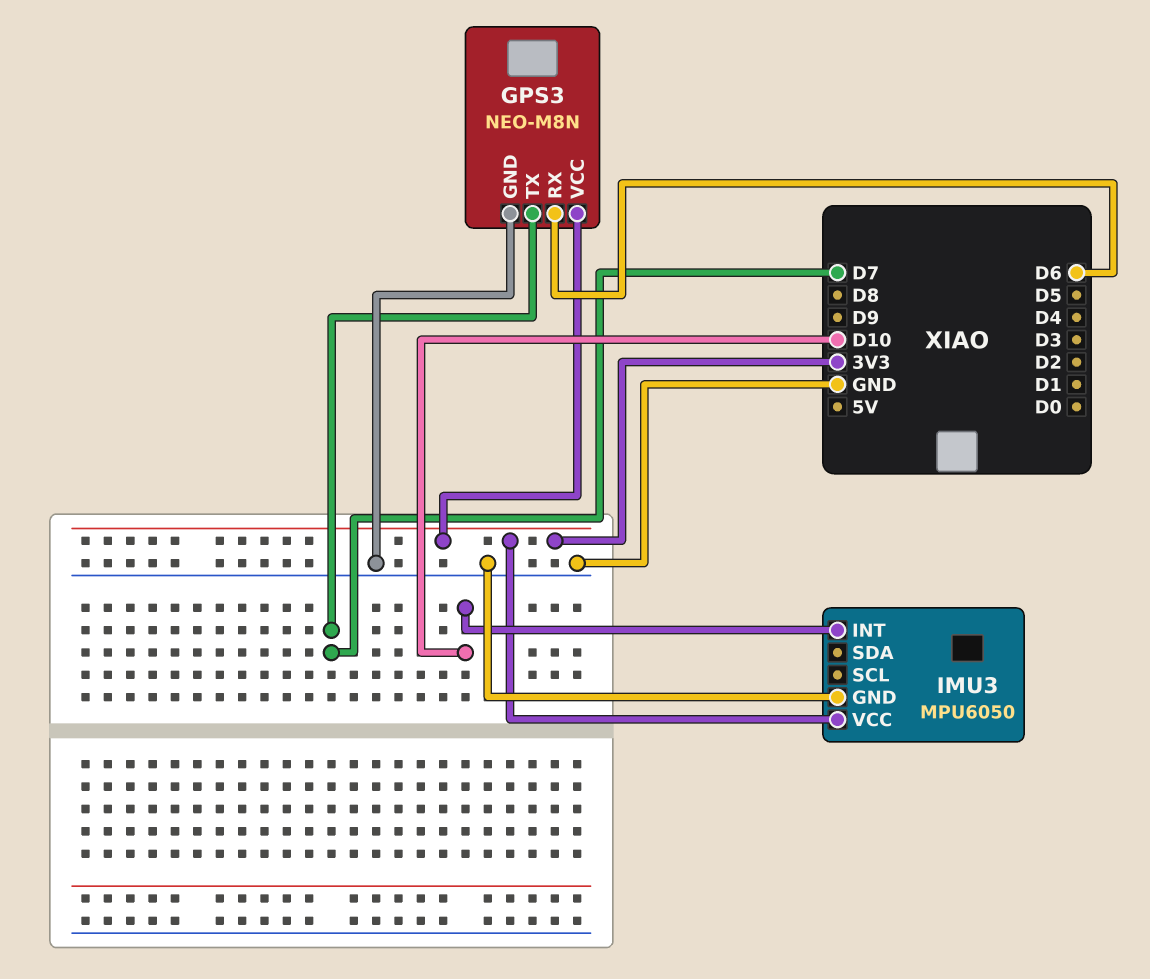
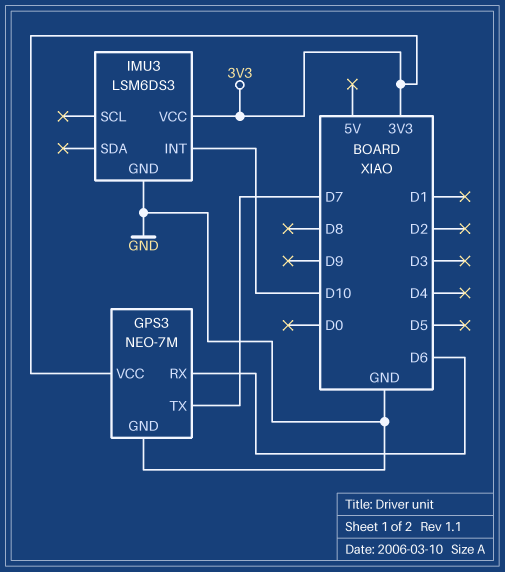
GPS3: NEO-M8N -> NEO-7M
IMU3: MPU6050 -> LSM6DS3

